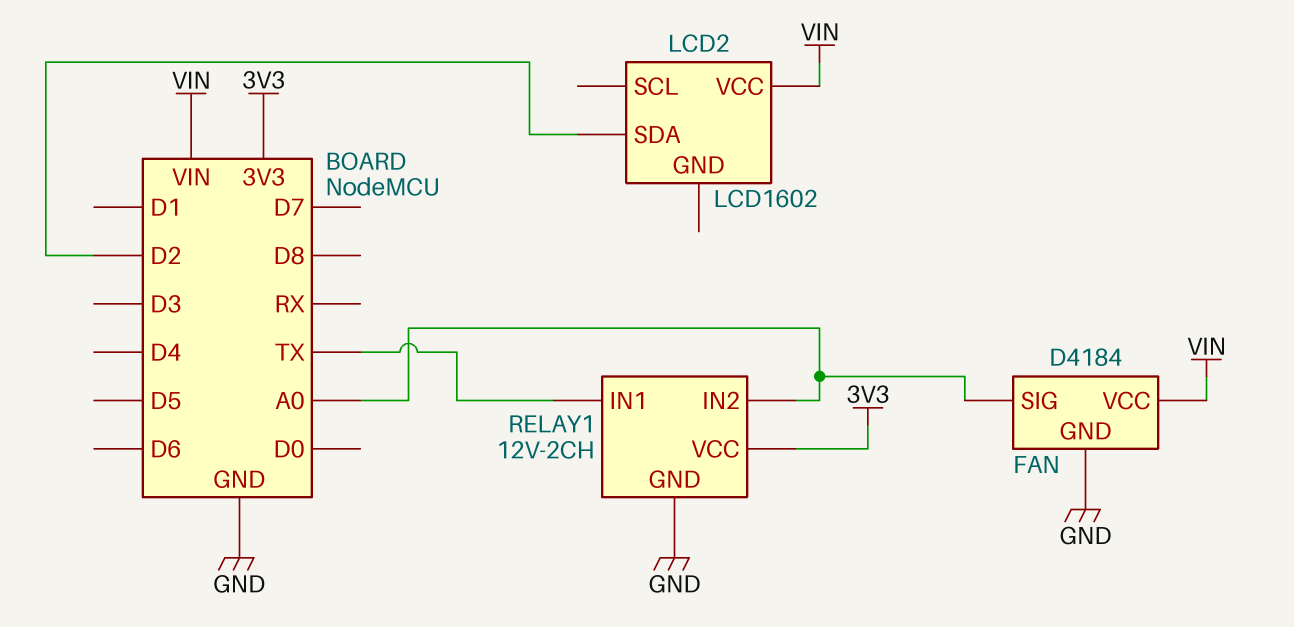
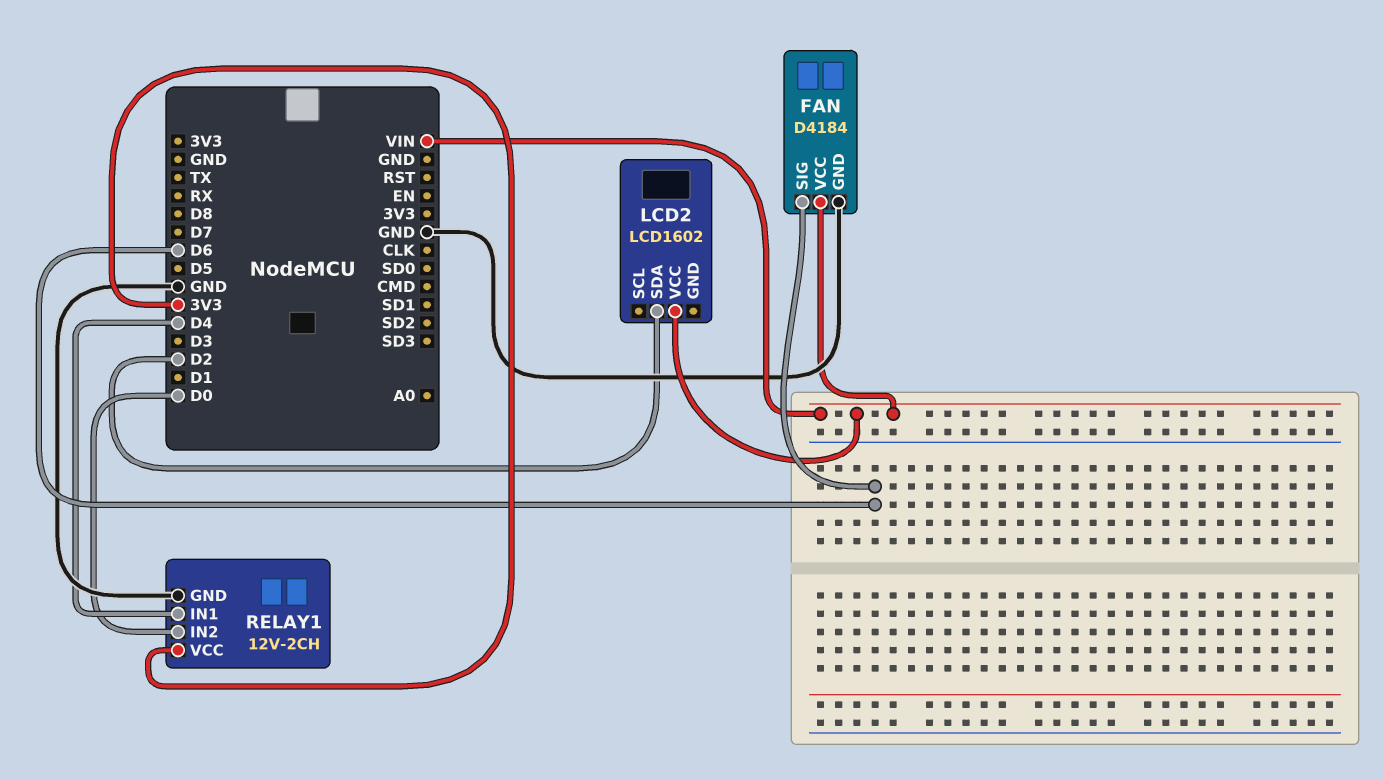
FAN pin SIG: A0 -> D6
RELAY1 pin IN1: TX -> D4
RELAY1 pin IN2: A0 -> D0

